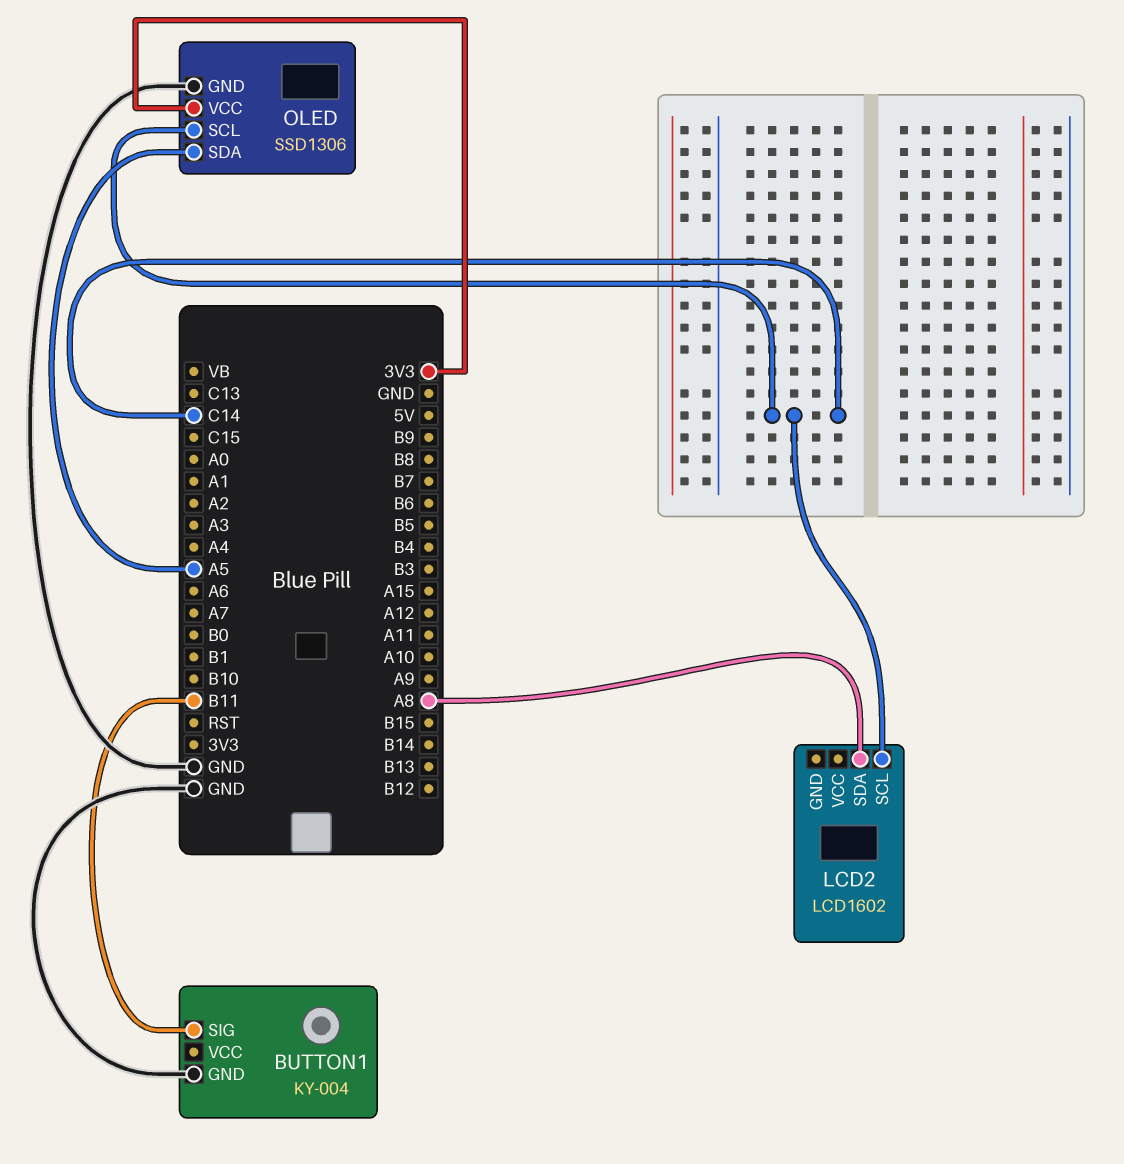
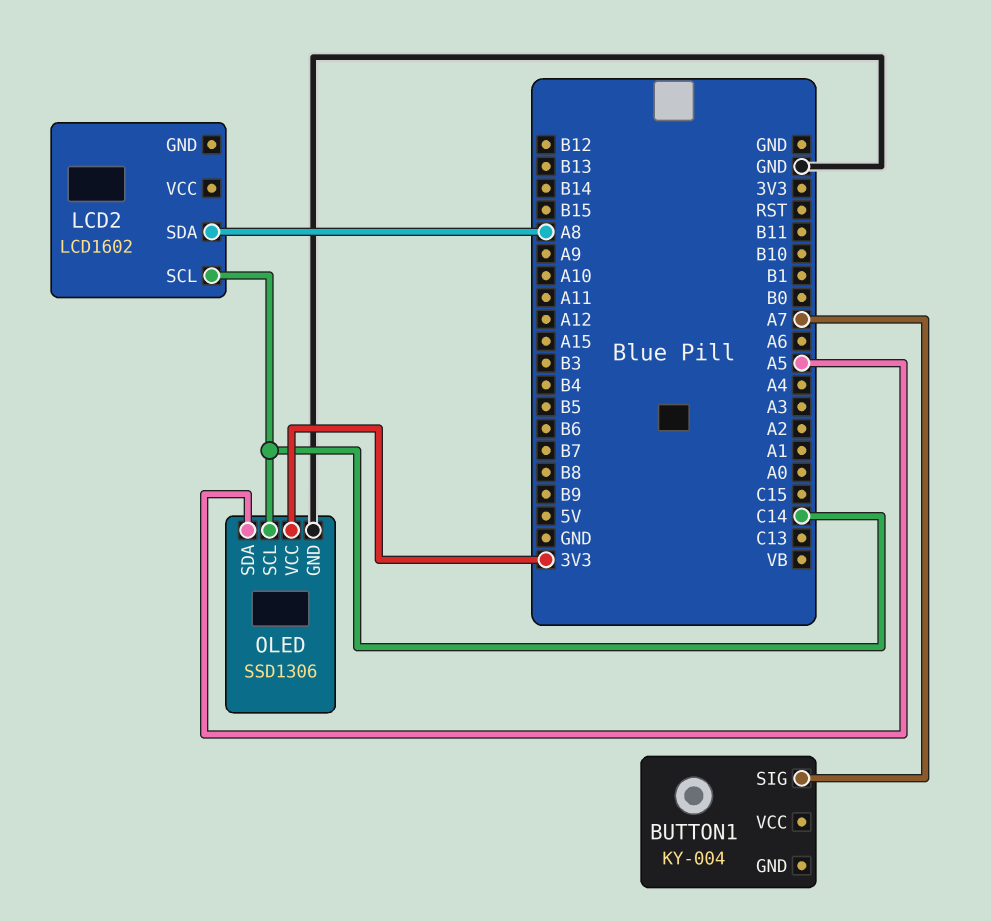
BUTTON1 pin GND: GND -> none
BUTTON1 pin SIG: B11 -> A7

